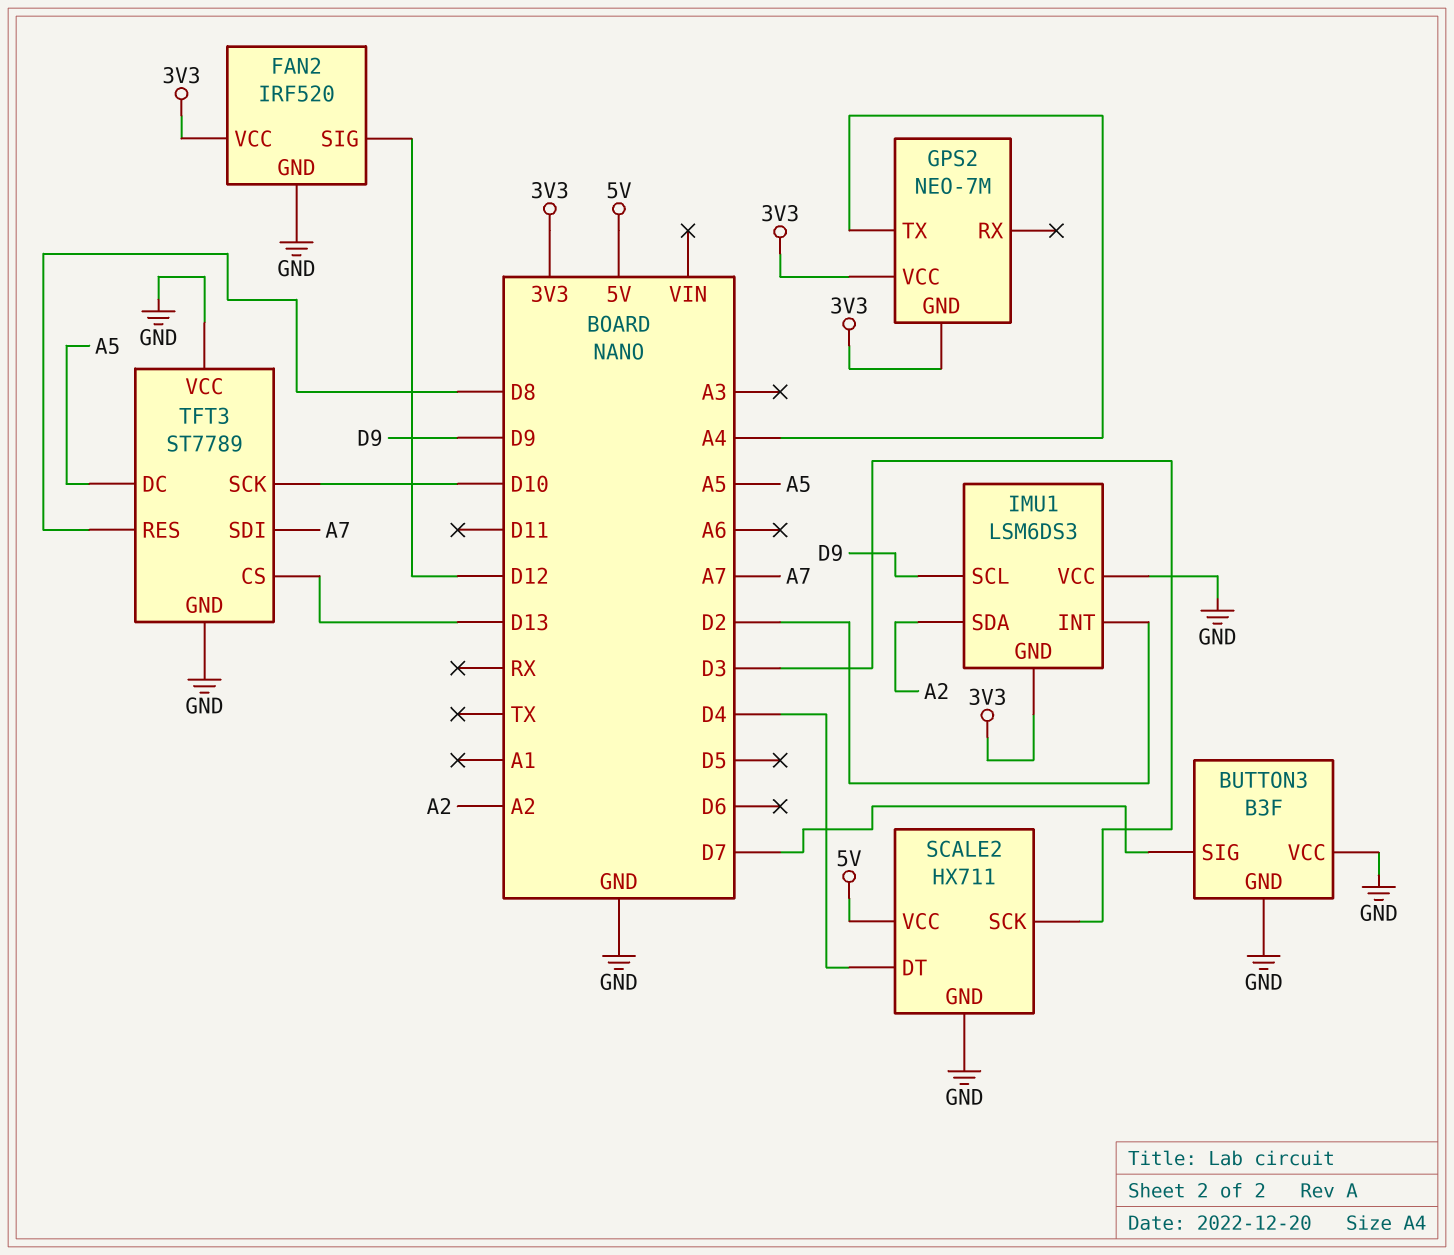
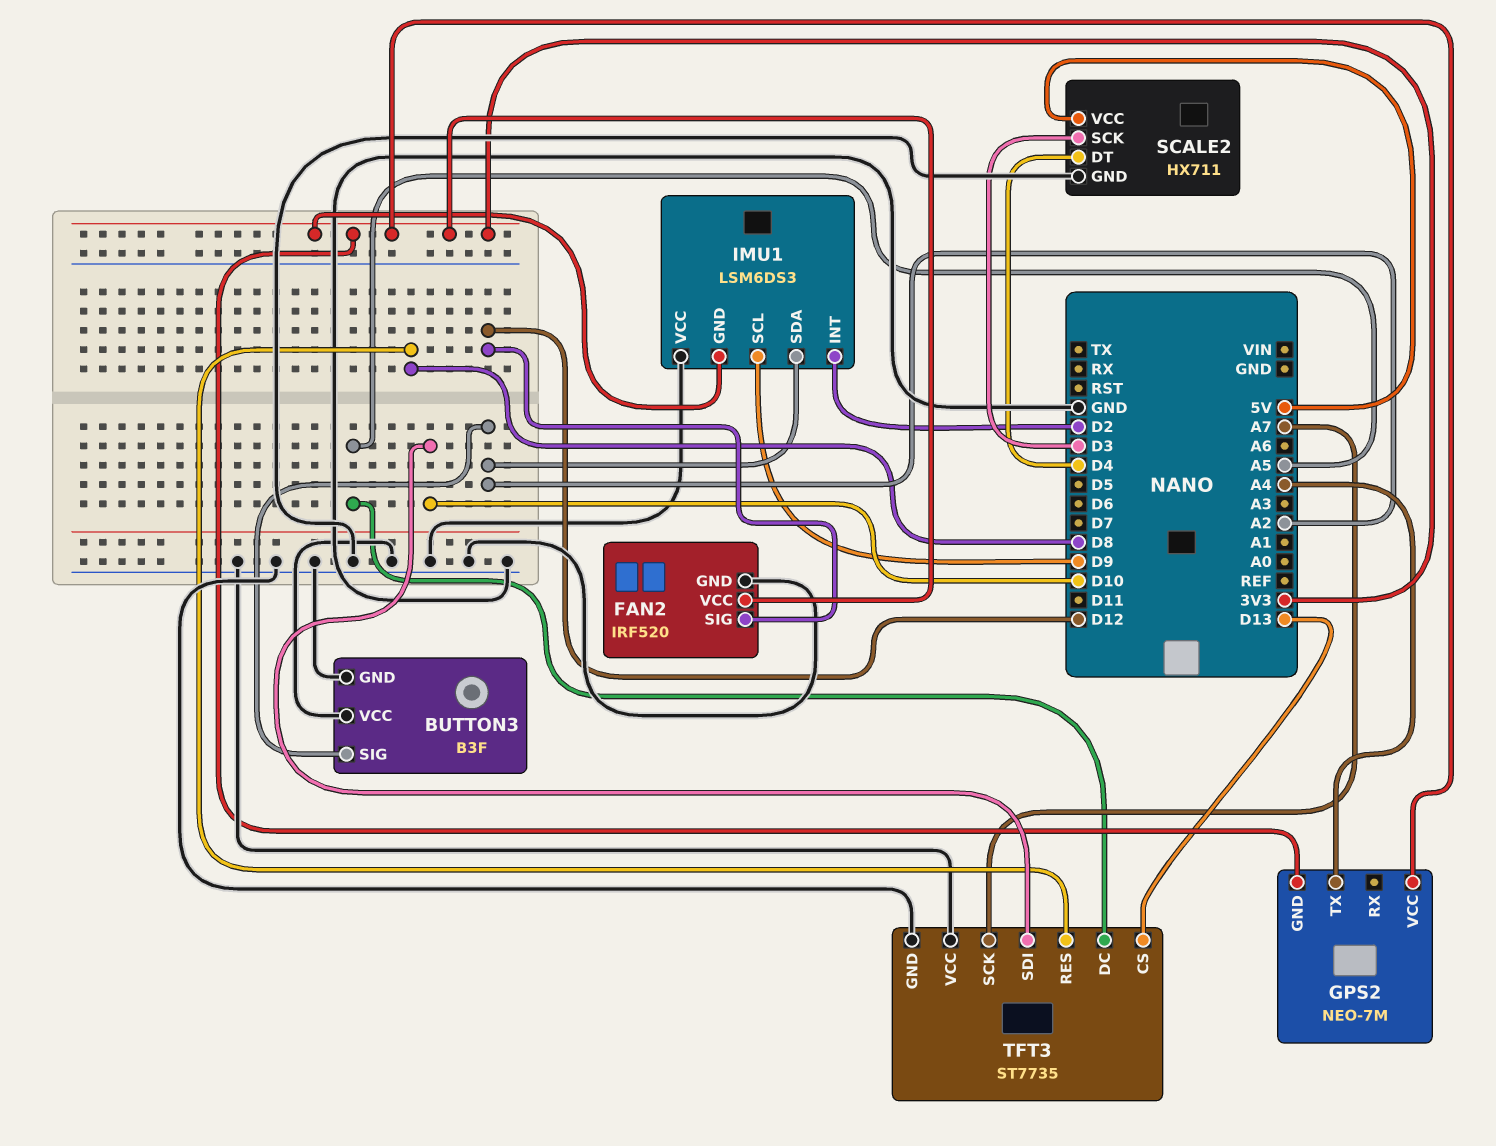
BUTTON3 pin SIG: D7 -> A2
TFT3: ST7789 -> ST7735
TFT3 pin SCK: D10 -> A7
TFT3 pin SDI: A7 -> D10

